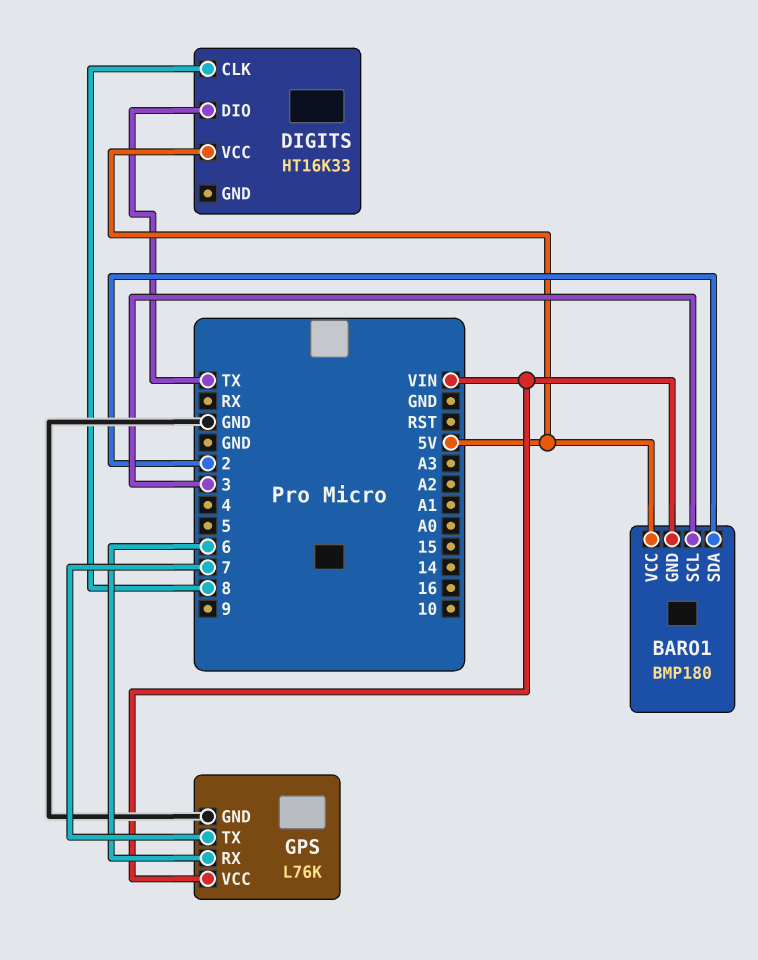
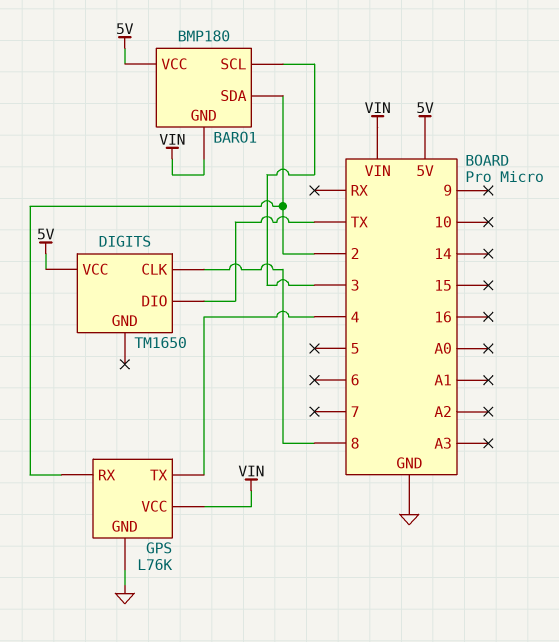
DIGITS: HT16K33 -> TM1650
GPS pin RX: 6 -> 2
GPS pin TX: 7 -> 4

